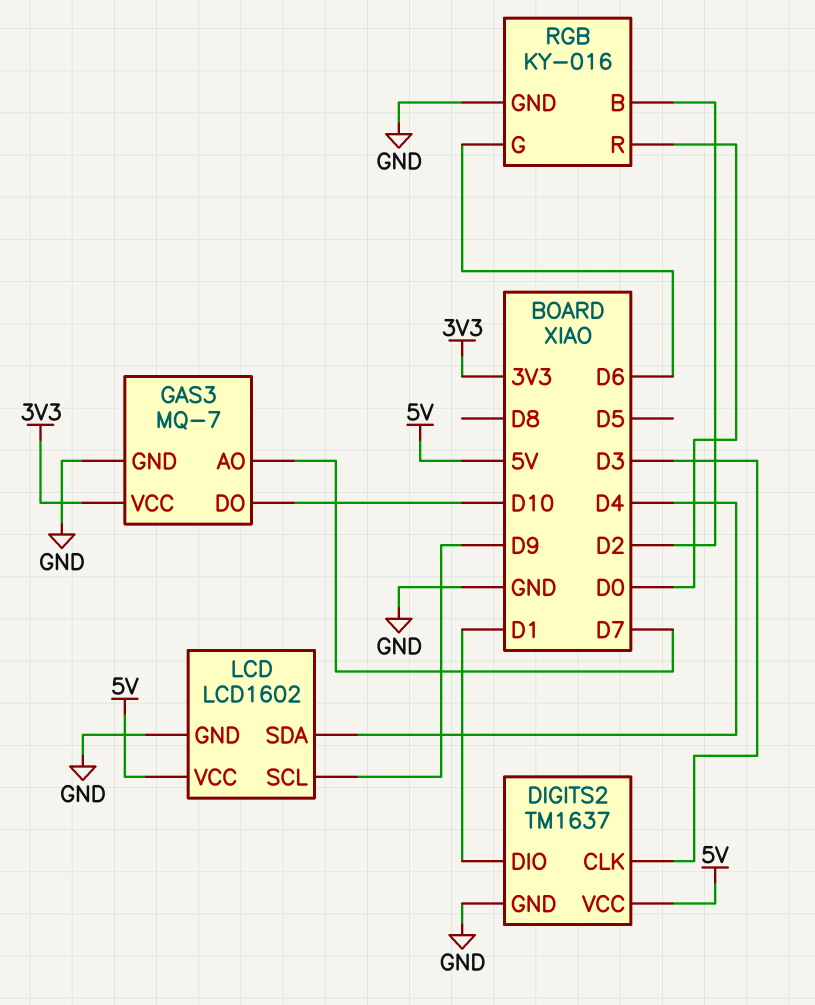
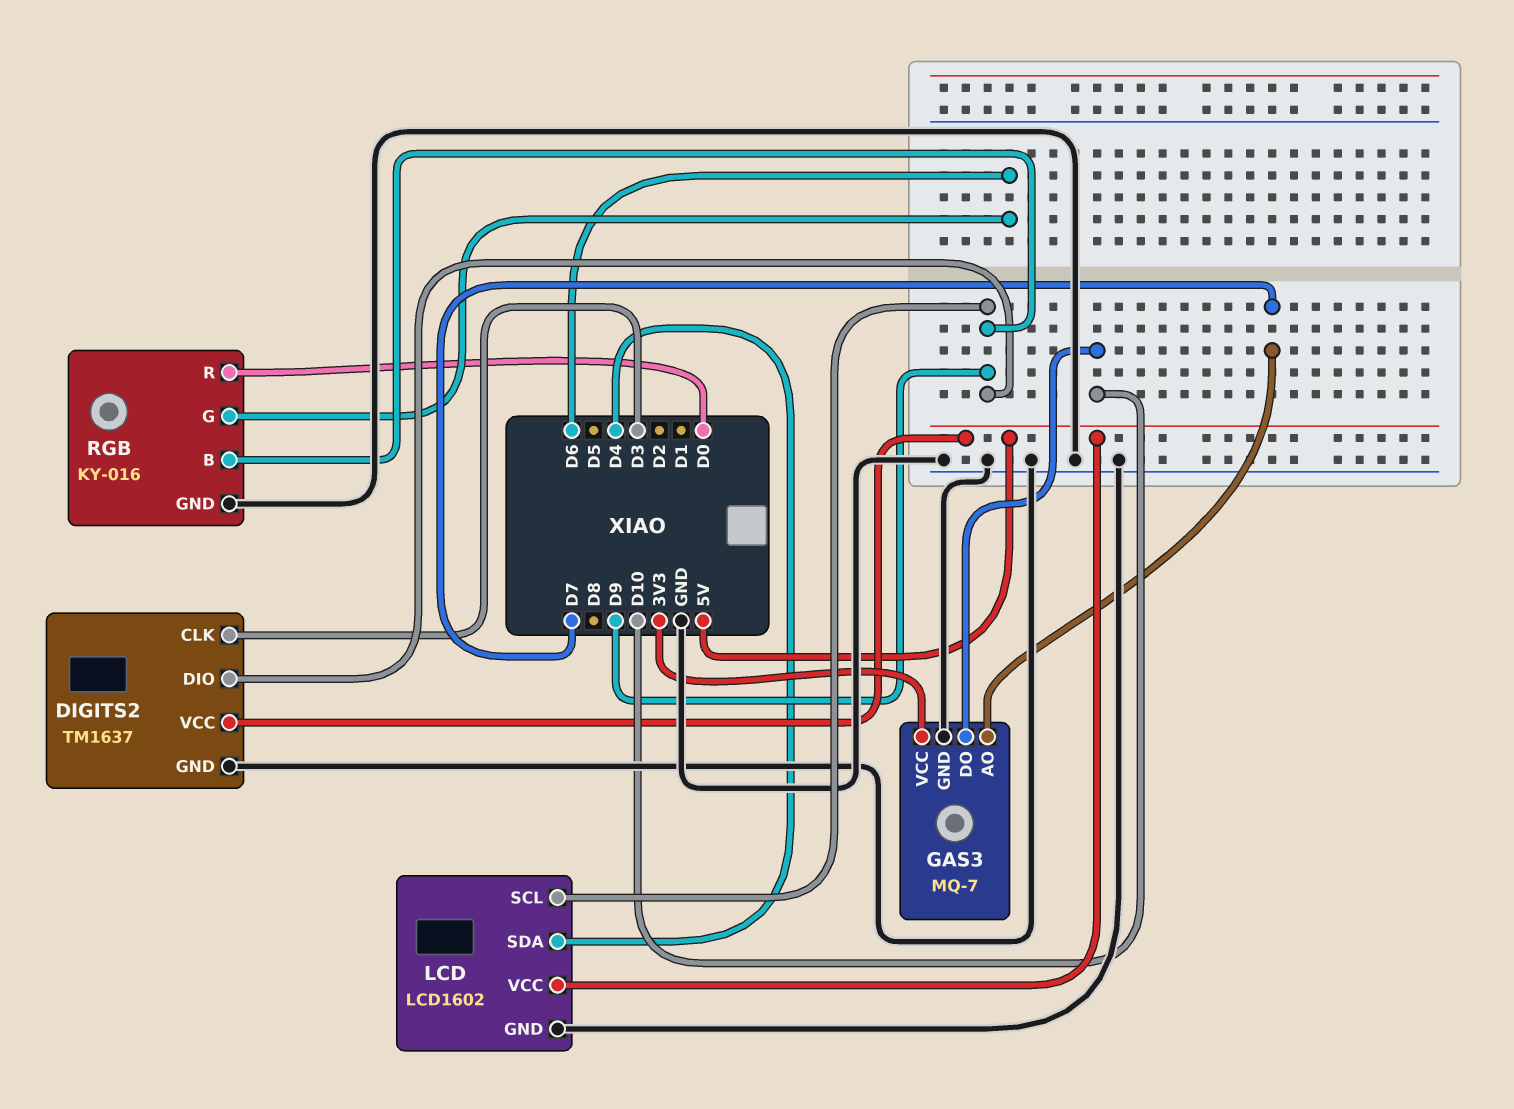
DIGITS2 pin DIO: D1 -> D9
RGB pin B: D2 -> D9

